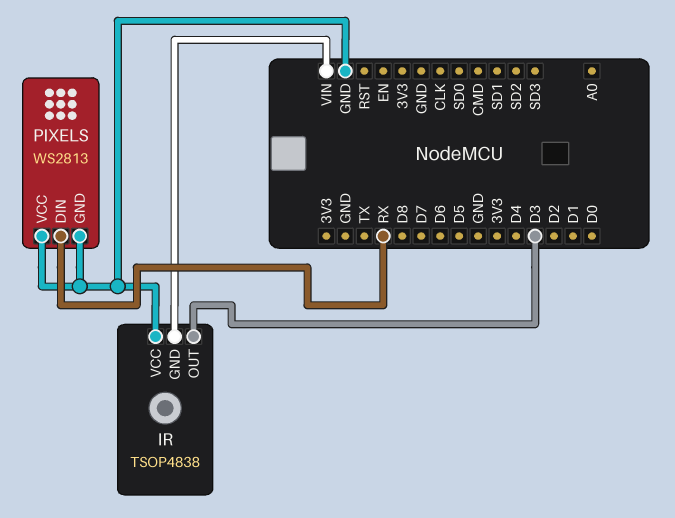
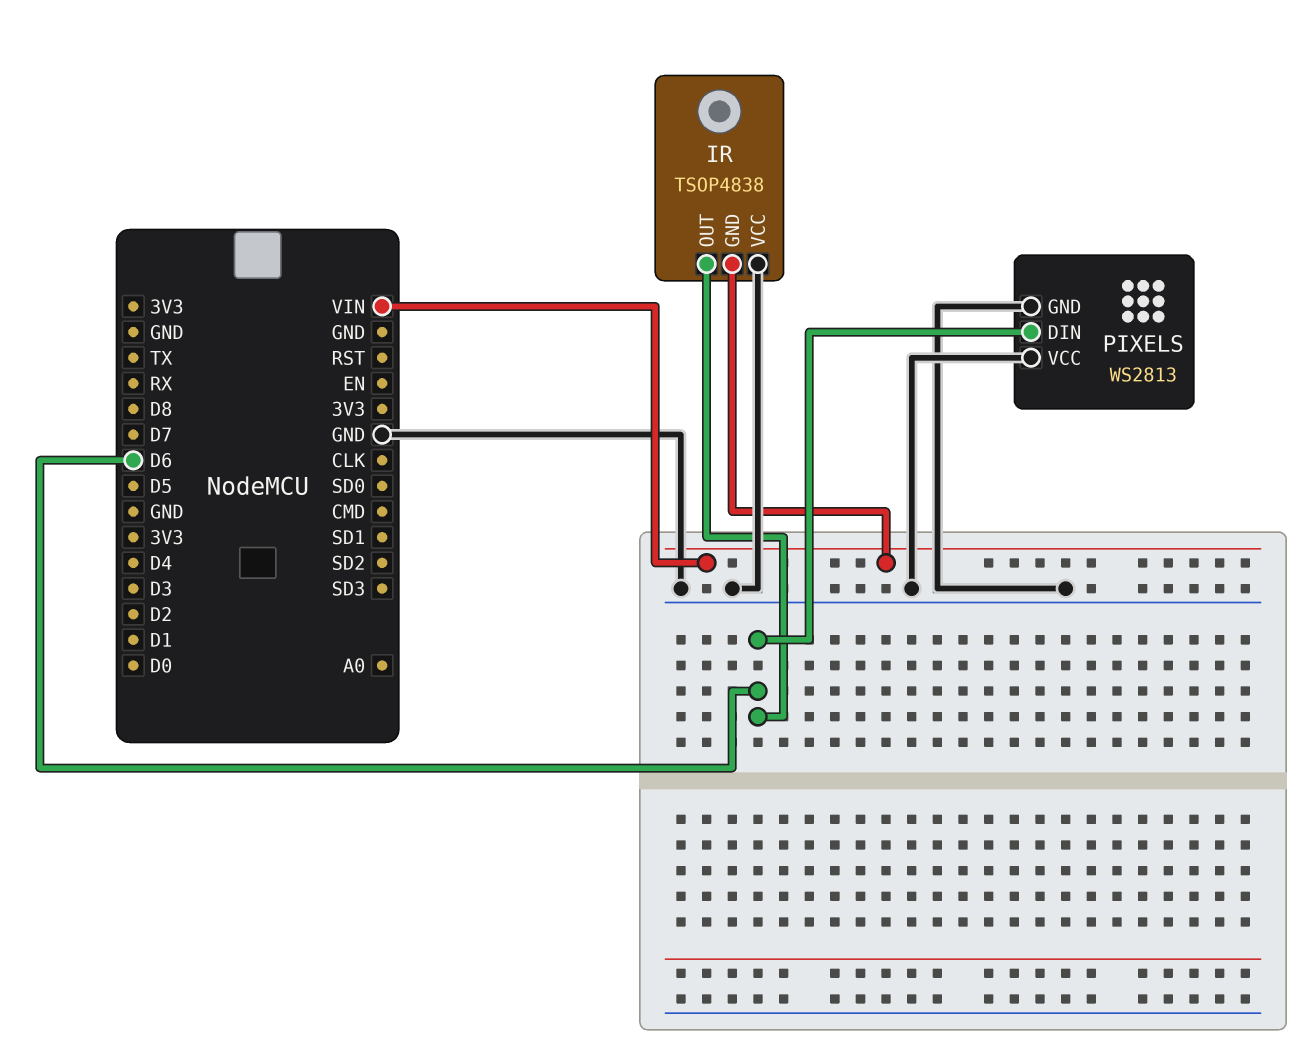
IR pin OUT: D3 -> D6
PIXELS pin DIN: RX -> D6

